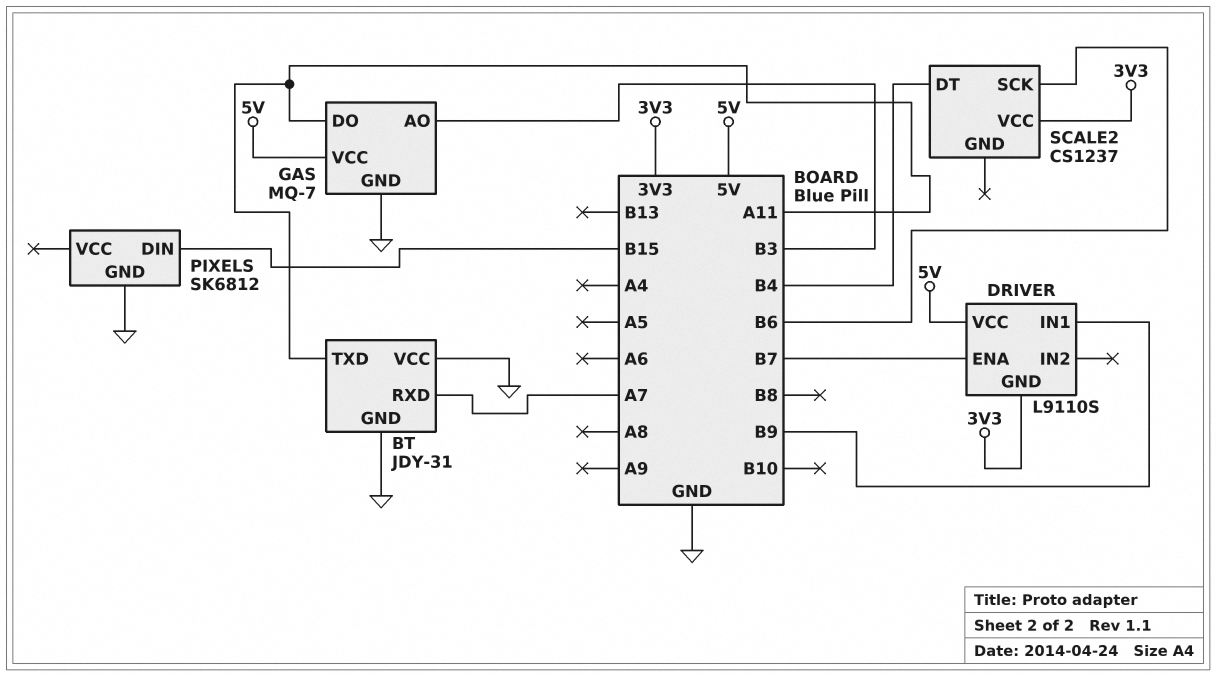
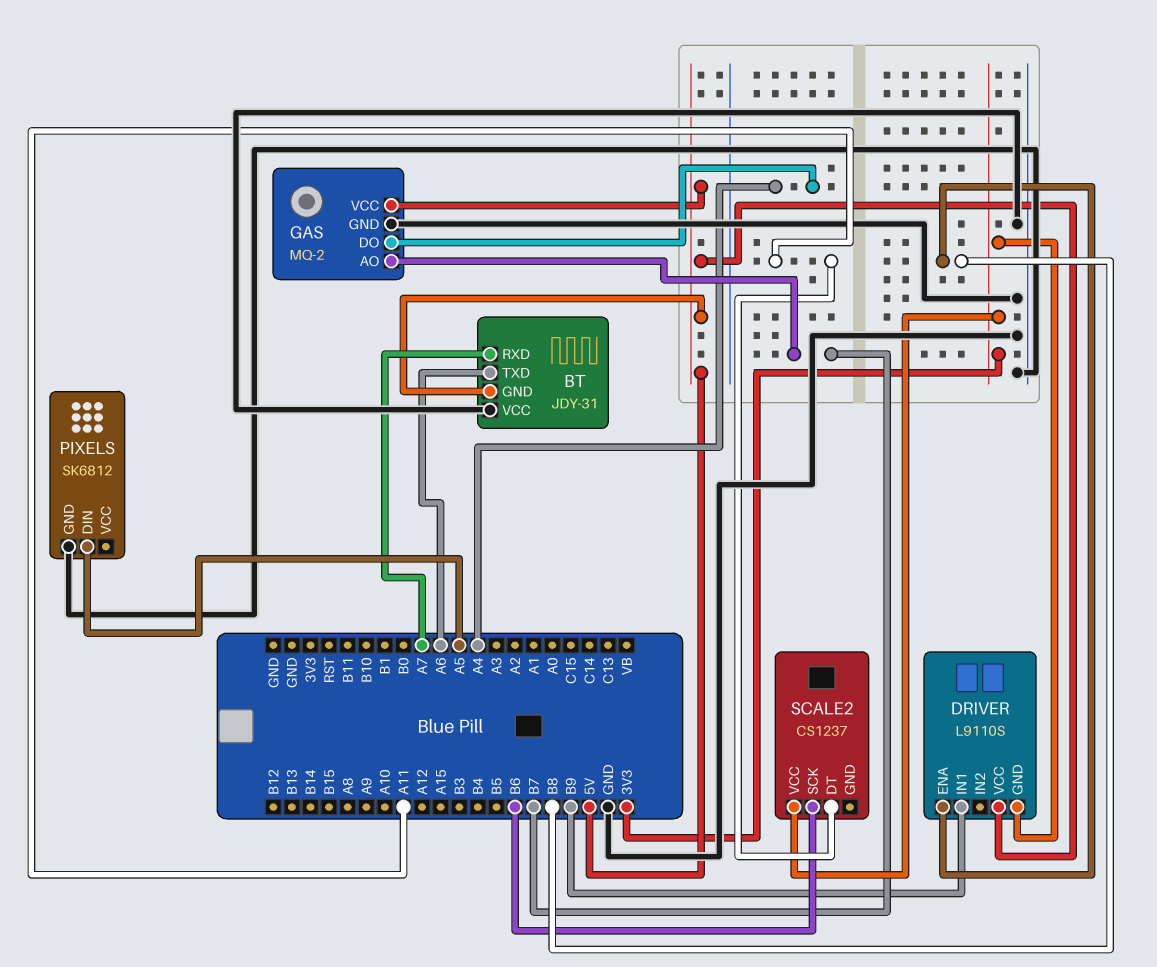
BT pin GND: GND -> 5V
BT pin TXD: A11 -> A6
DRIVER pin ENA: B7 -> B8
GAS: MQ-7 -> MQ-2
GAS pin AO: B3 -> B7
GAS pin DO: A11 -> A4
PIXELS pin DIN: B15 -> A5
SCALE2 pin DT: B4 -> A11

